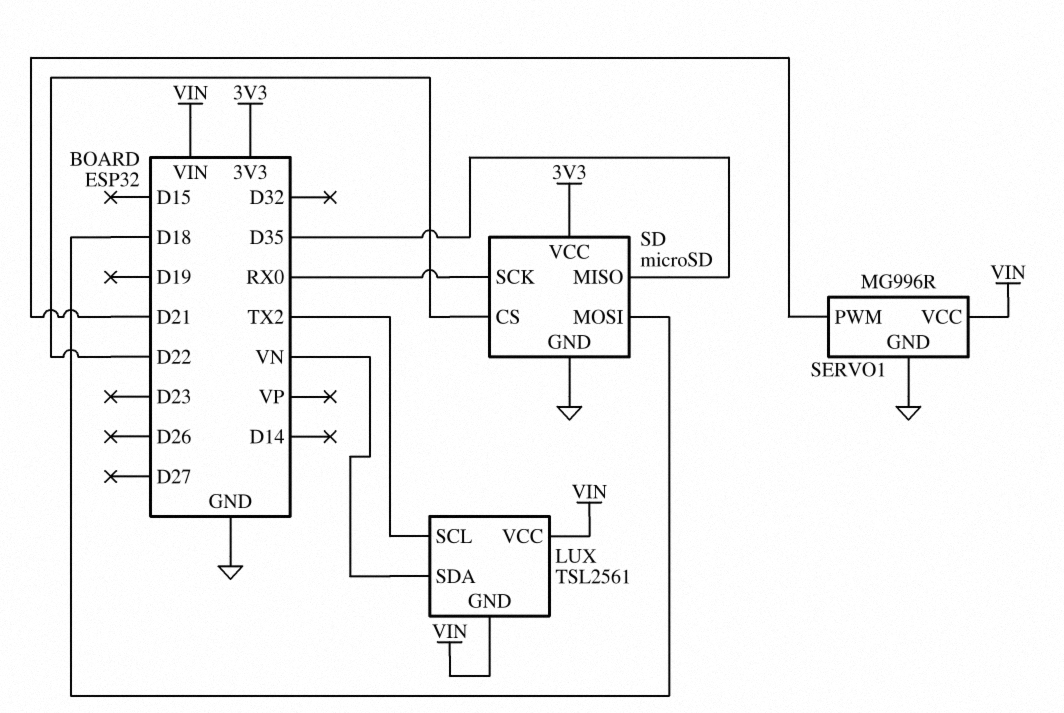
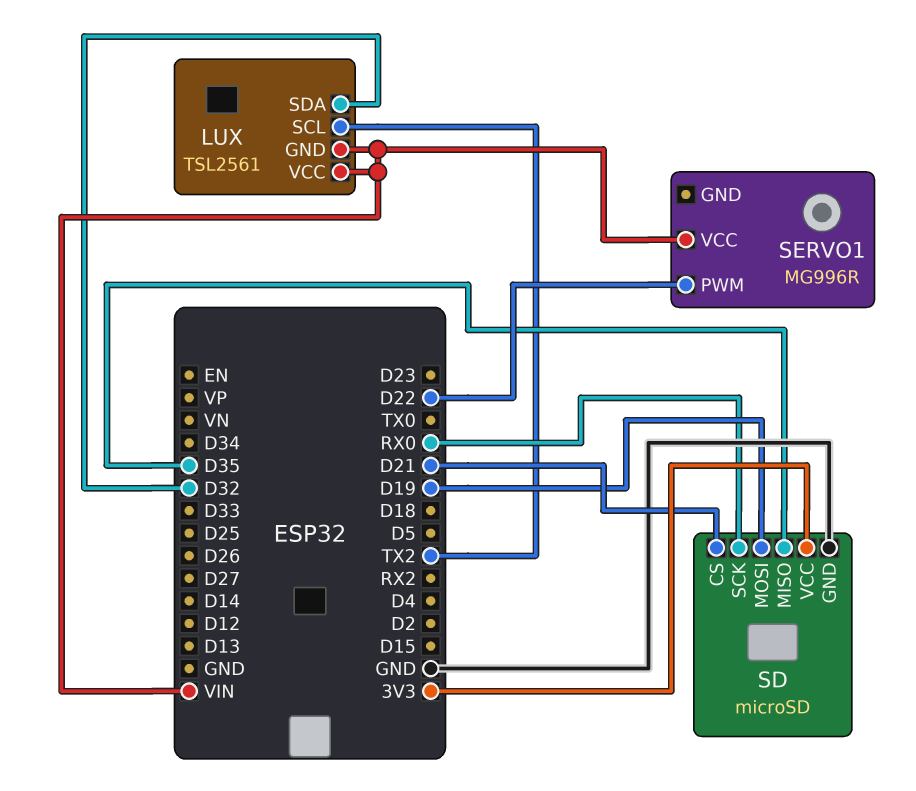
LUX pin SDA: VN -> D32
SD pin CS: D22 -> D21
SD pin MOSI: D18 -> D19
SERVO1 pin GND: GND -> none
SERVO1 pin PWM: D21 -> D22

